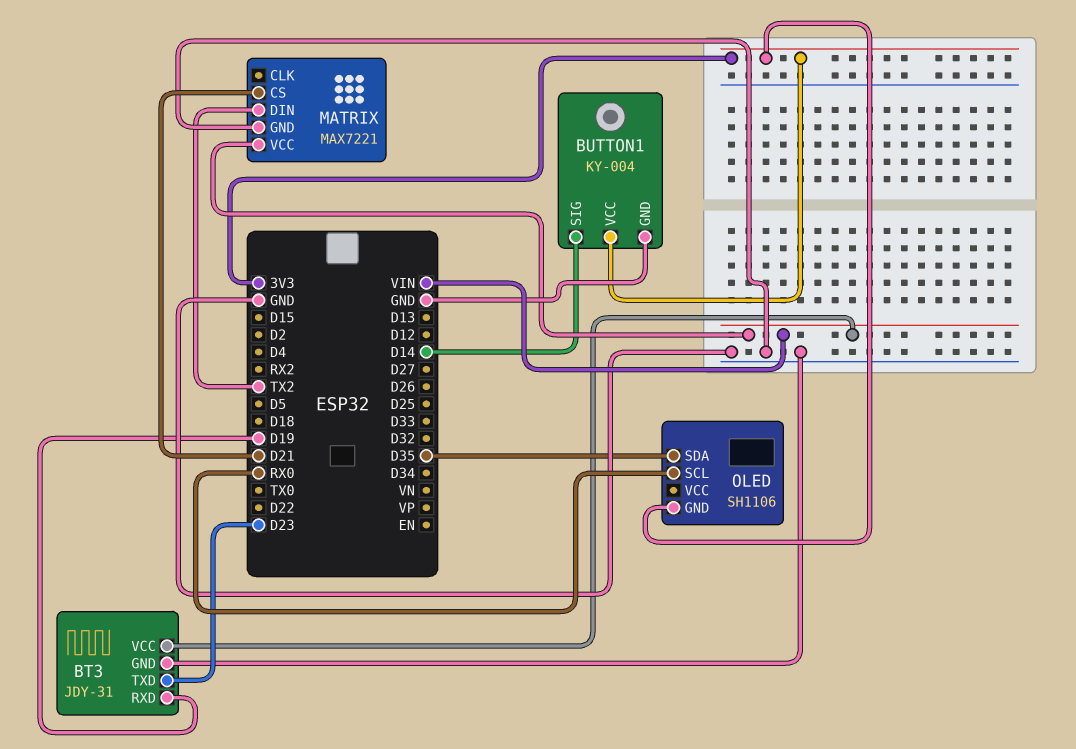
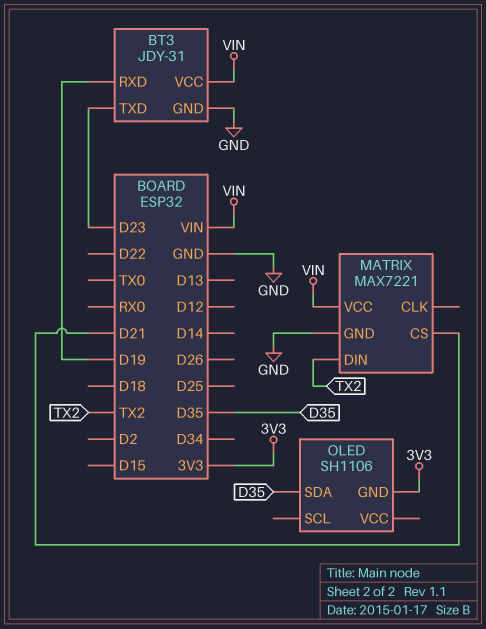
BUTTON1: KY-004 -> none
BUTTON1 pin GND: GND -> none
BUTTON1 pin SIG: D14 -> none
BUTTON1 pin VCC: 3V3 -> none
OLED pin SCL: RX0 -> none

